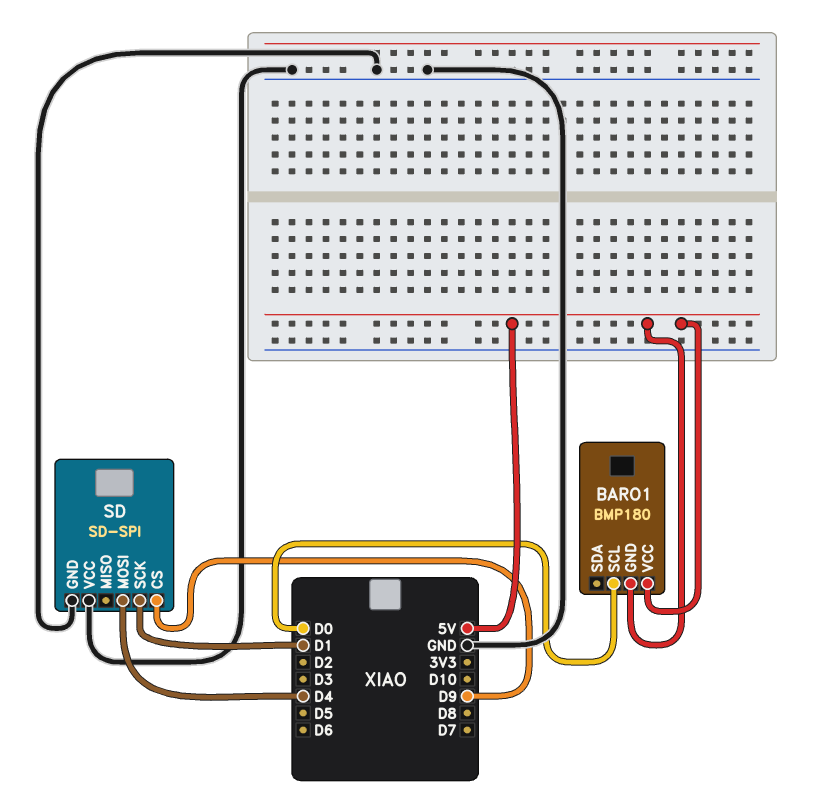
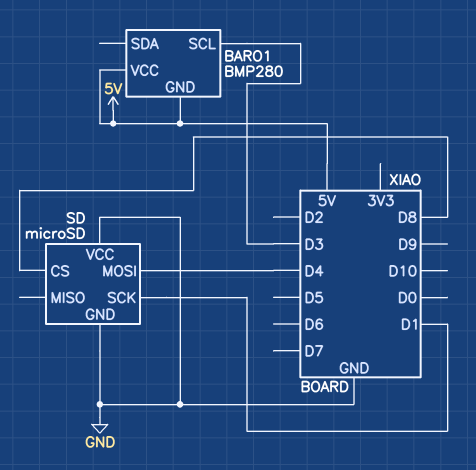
BARO1: BMP180 -> BMP280
BARO1 pin SCL: D0 -> D3
SD: SD-SPI -> microSD
SD pin CS: D9 -> D8

